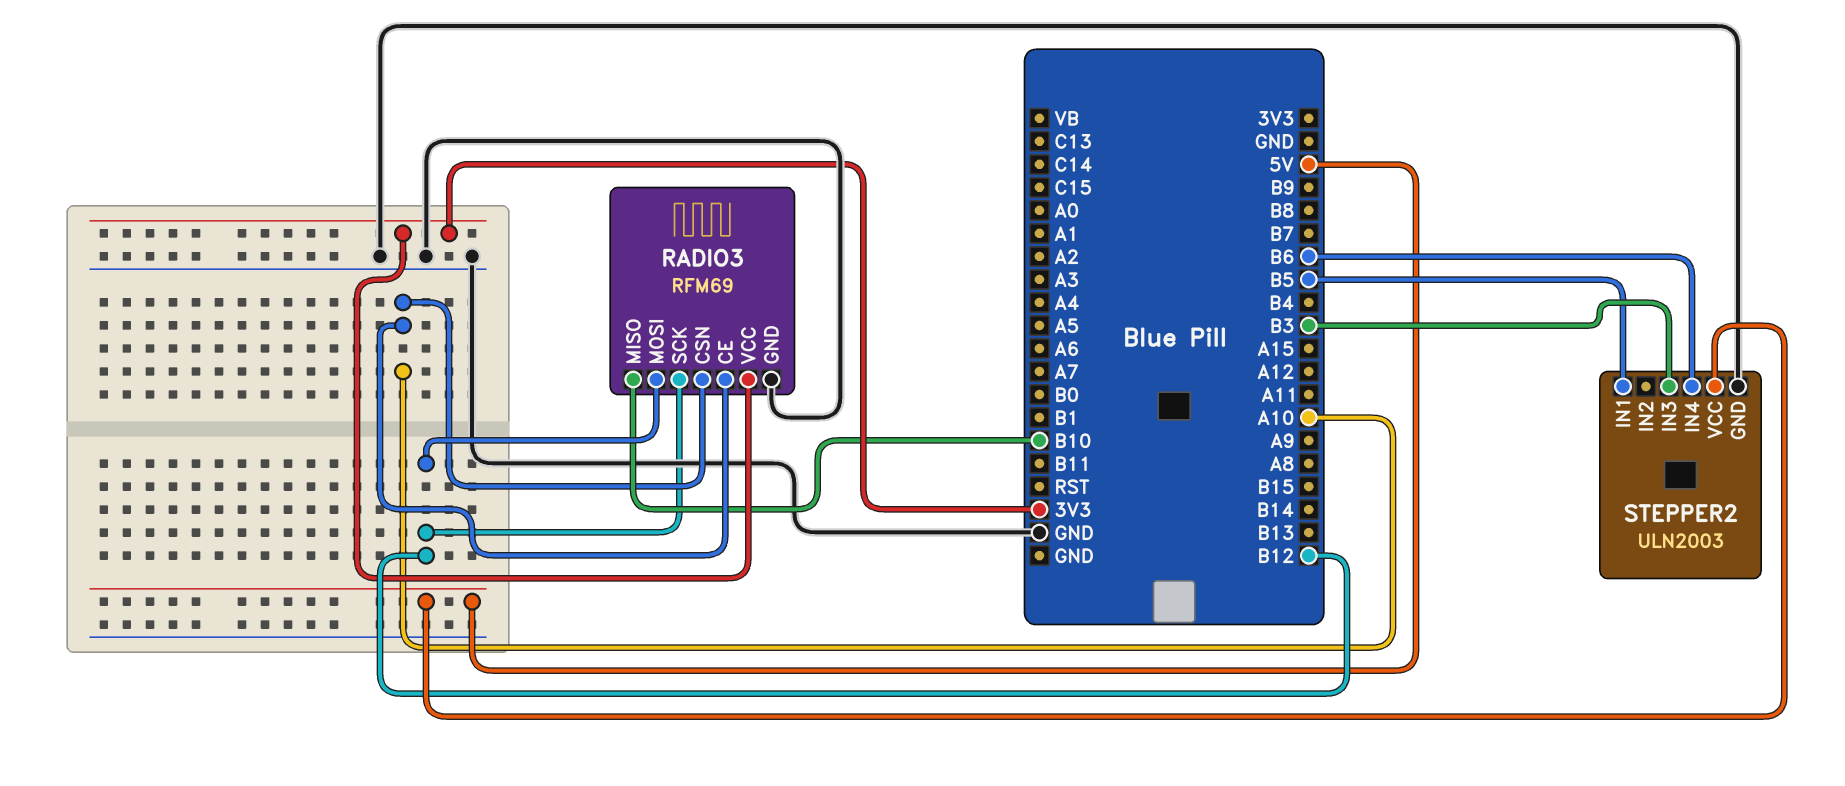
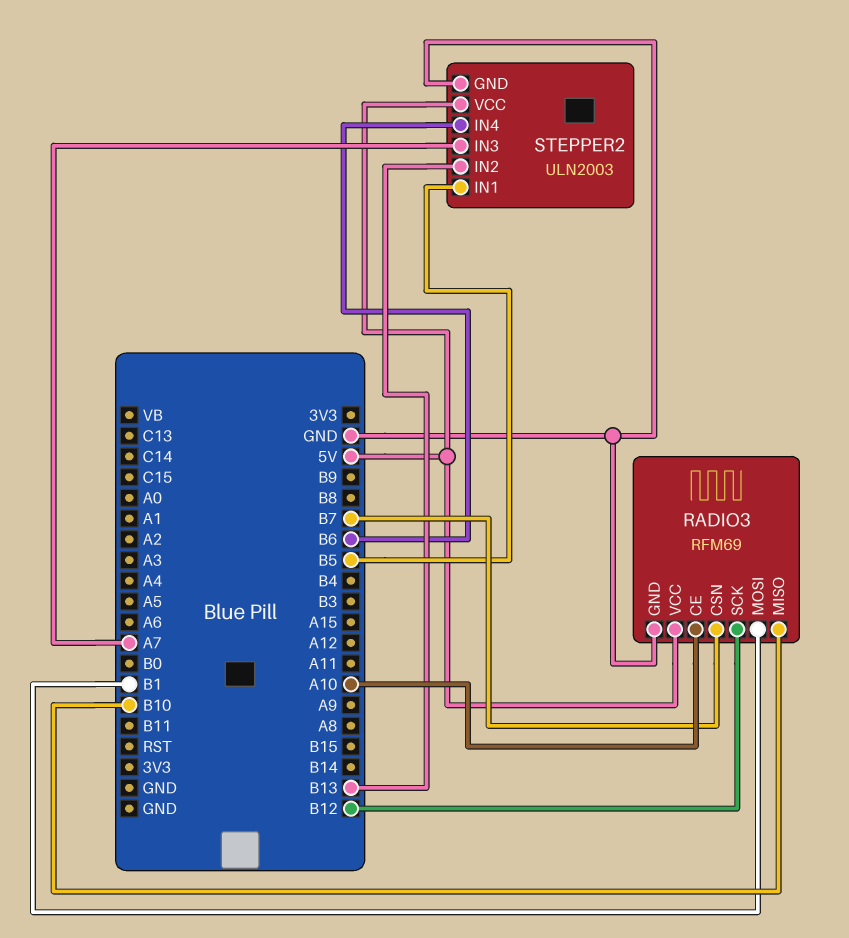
RADIO3 pin CSN: A10 -> B7
RADIO3 pin MOSI: B12 -> B1
RADIO3 pin VCC: 3V3 -> 5V
STEPPER2 pin IN2: none -> B13
STEPPER2 pin IN3: B3 -> A7

